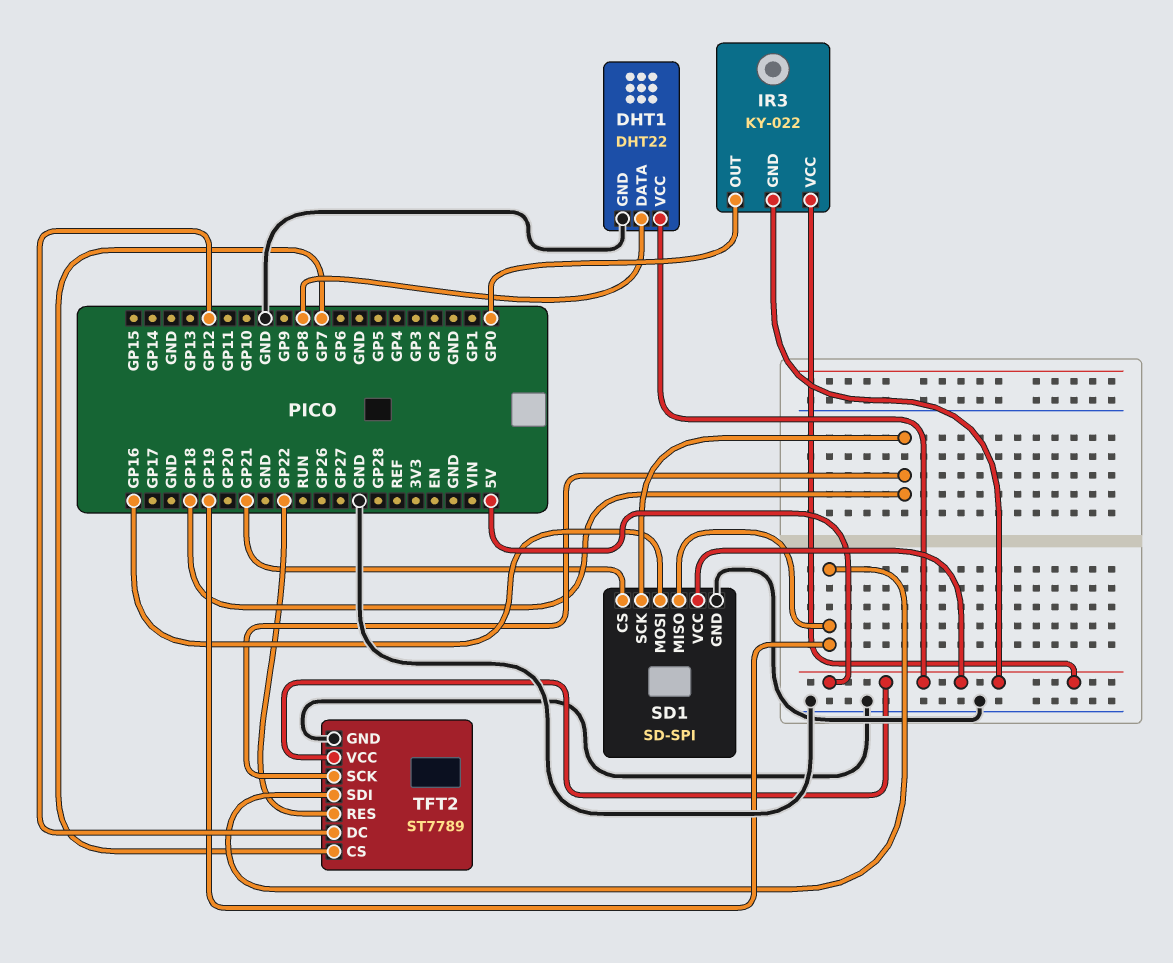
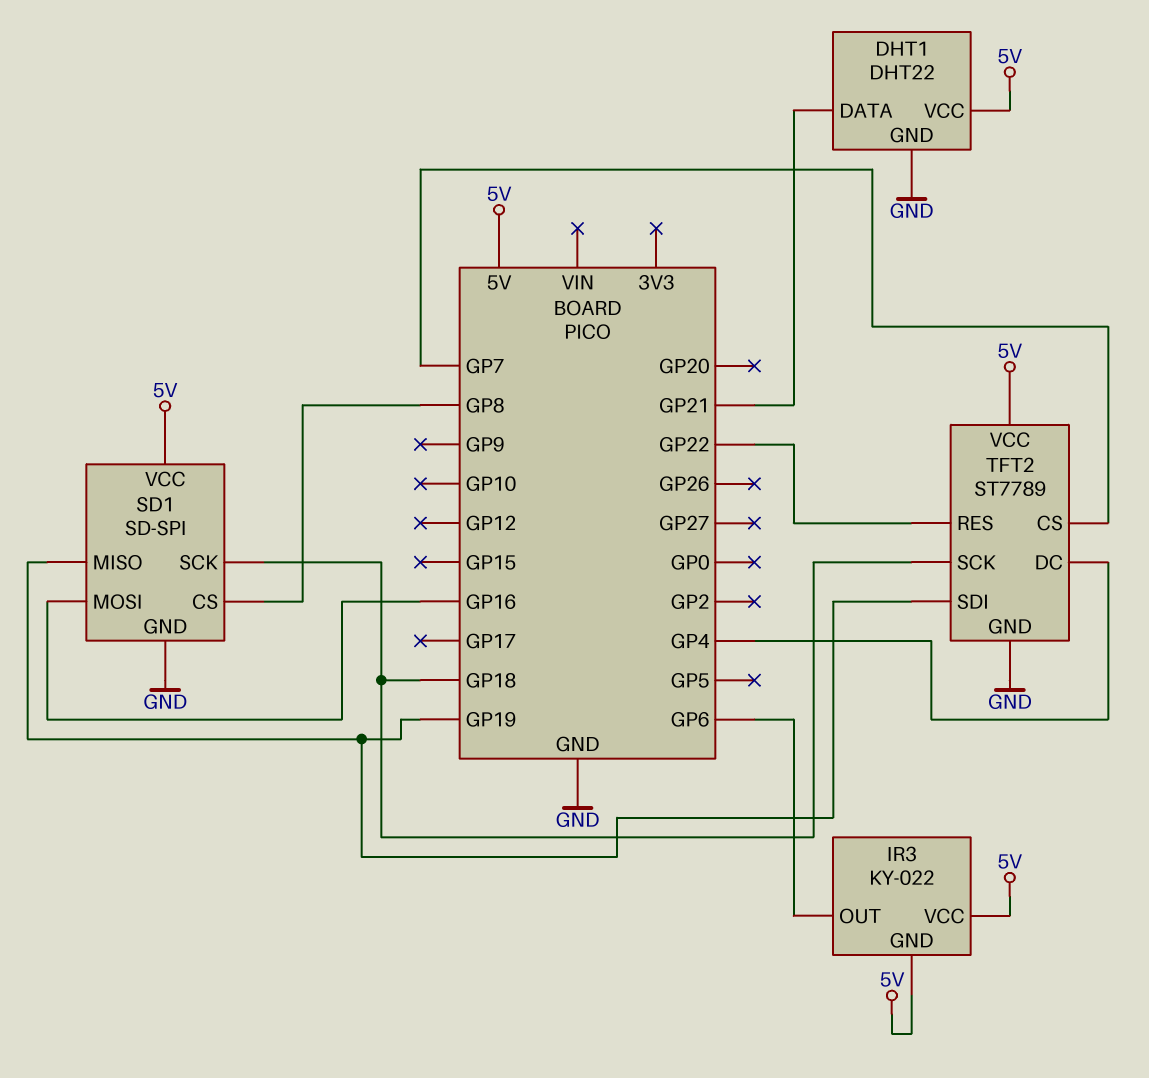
DHT1 pin DATA: GP8 -> GP21
IR3 pin OUT: GP0 -> GP6
SD1 pin CS: GP21 -> GP8
TFT2 pin DC: GP12 -> GP4

